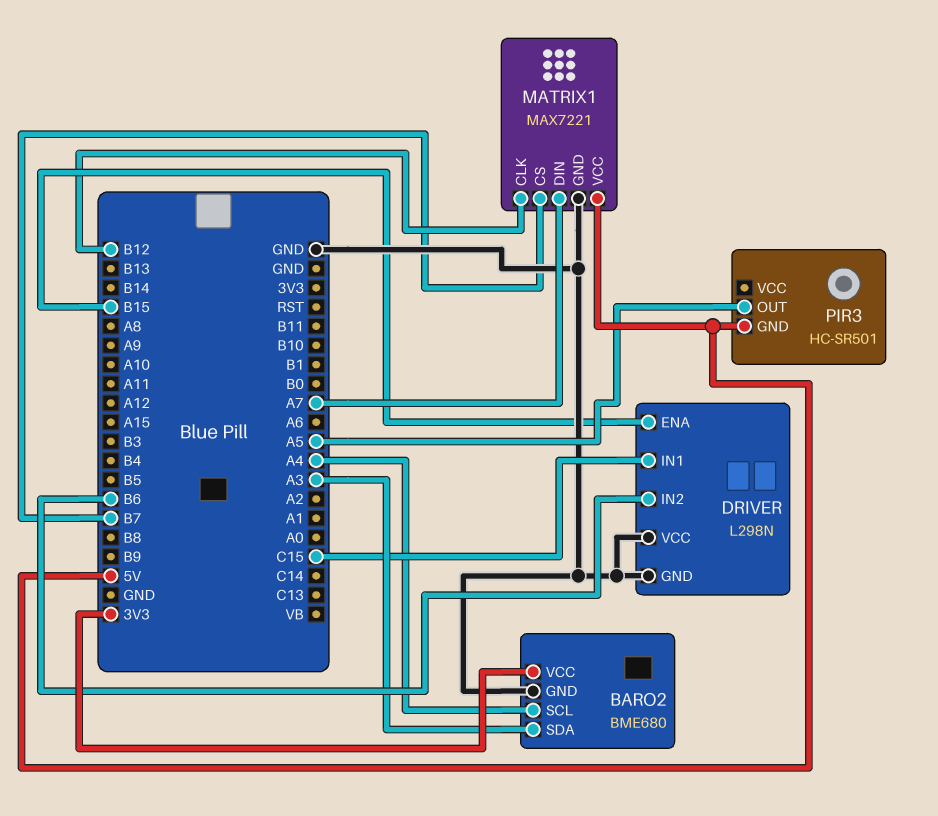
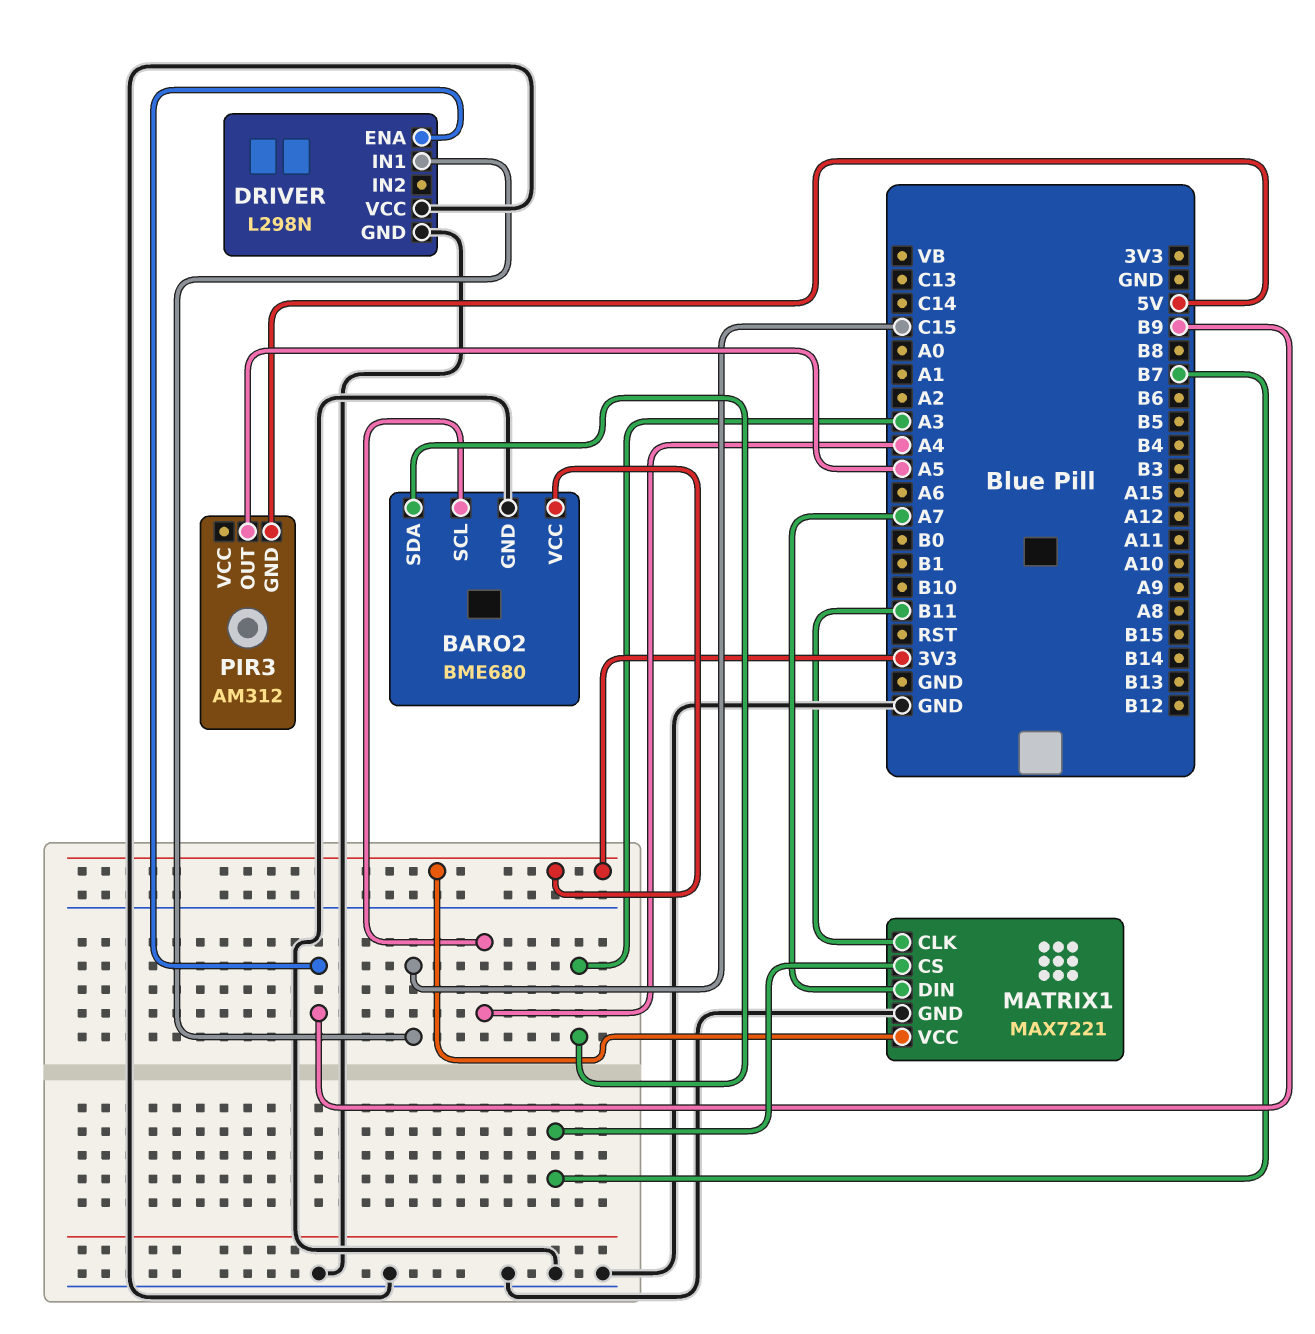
DRIVER pin ENA: B15 -> B9
DRIVER pin IN2: B6 -> none
MATRIX1 pin CLK: B12 -> B11
MATRIX1 pin VCC: 5V -> 3V3
PIR3: HC-SR501 -> AM312

